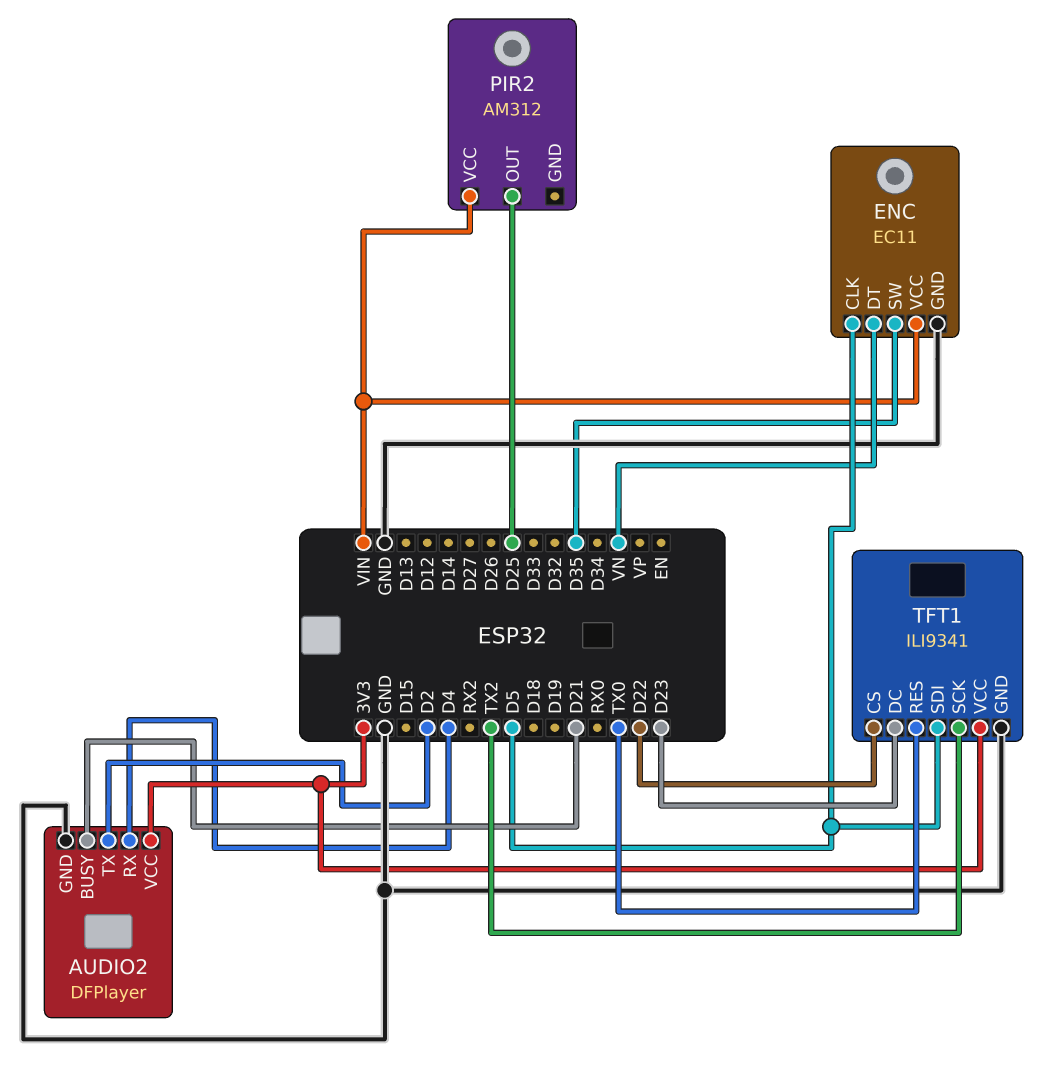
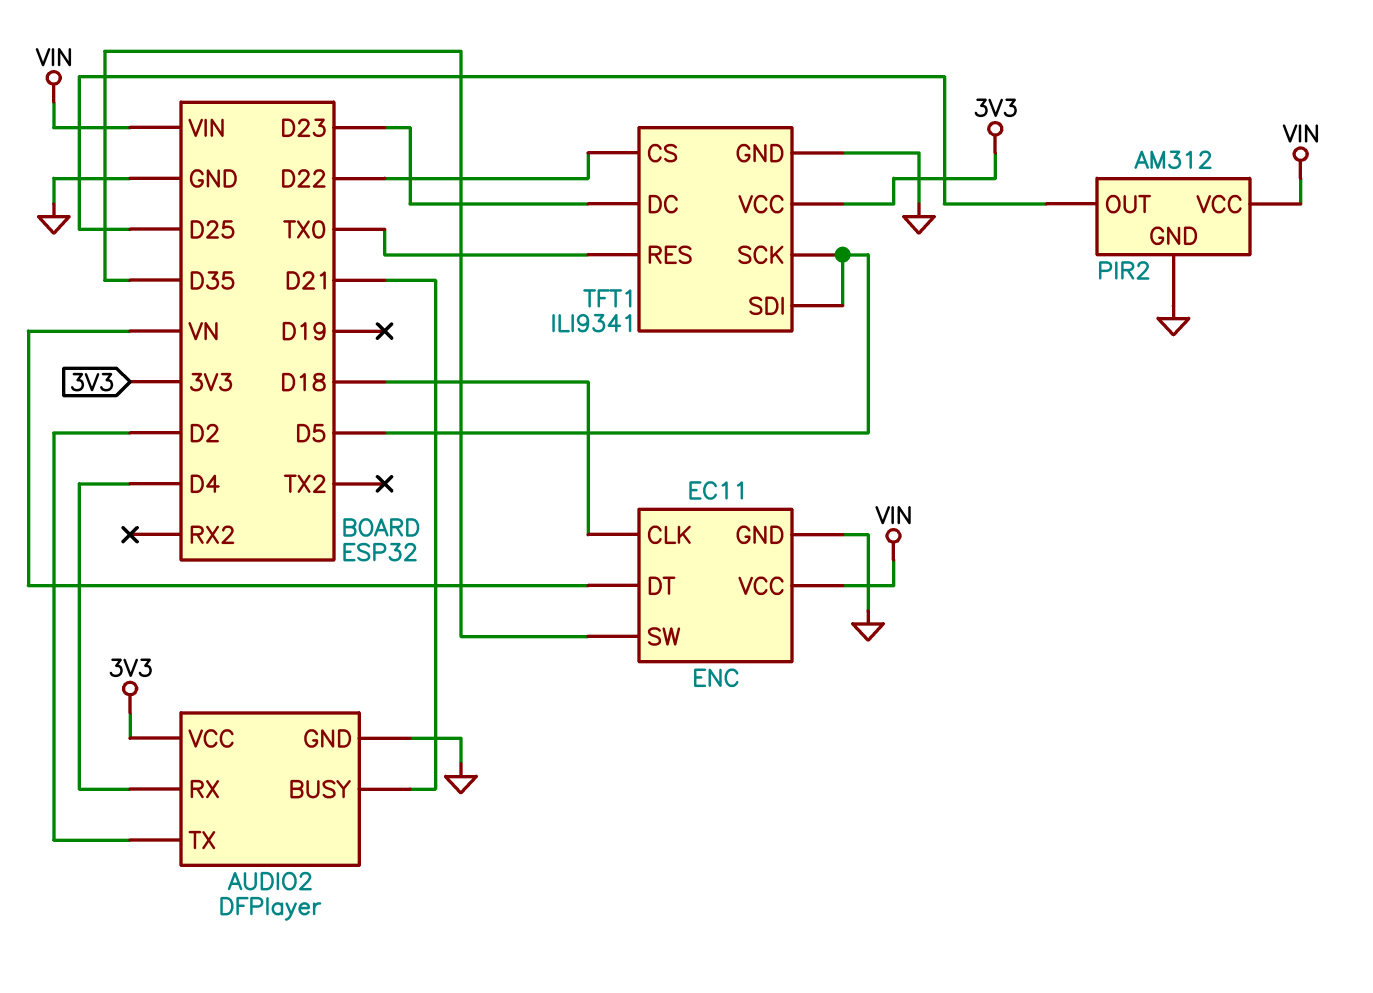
ENC pin CLK: D5 -> D18
PIR2 pin GND: none -> GND
TFT1 pin SCK: TX2 -> D5

